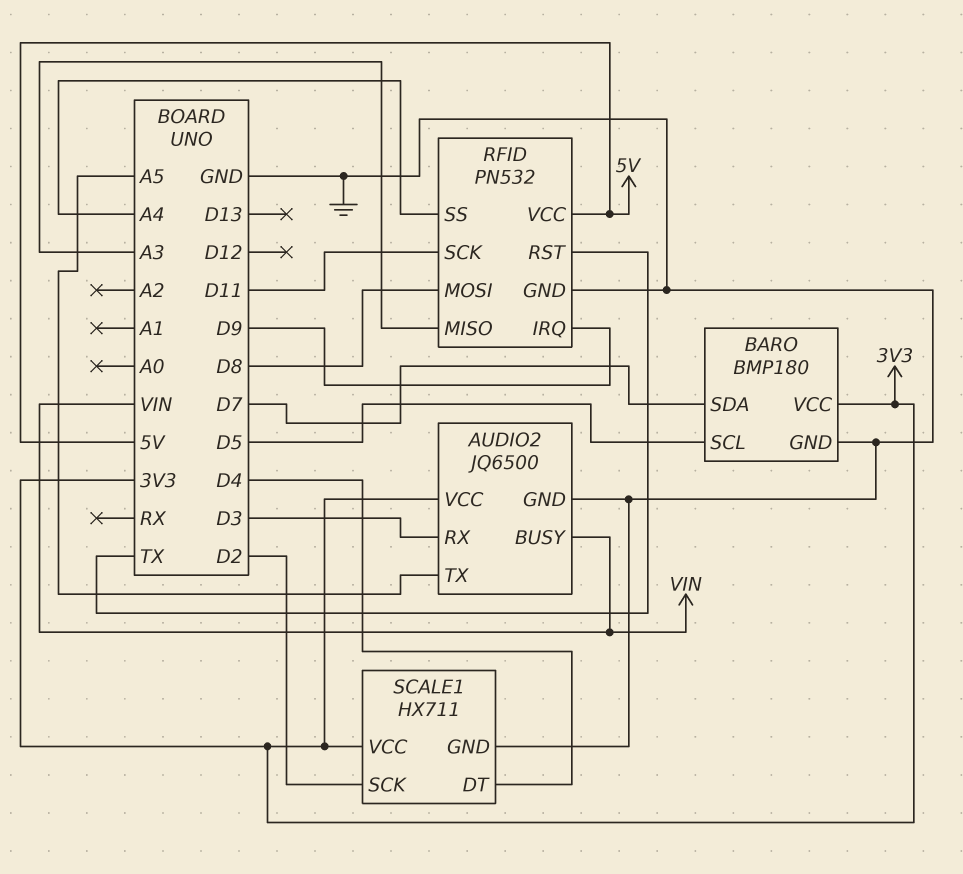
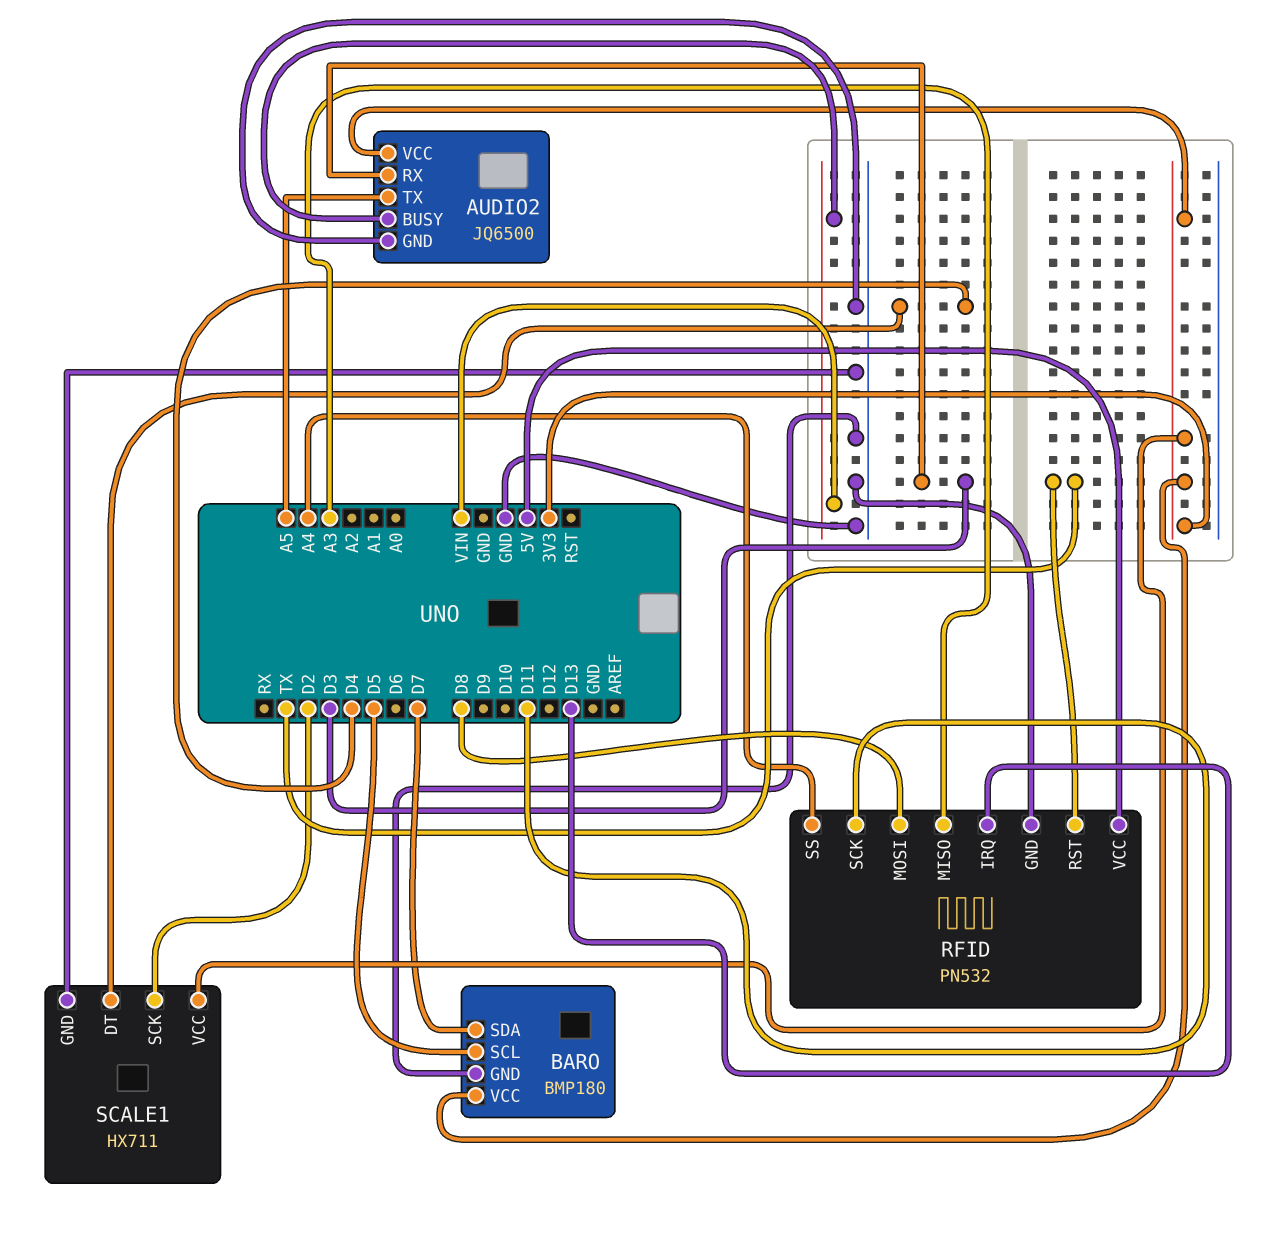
RFID pin IRQ: D9 -> D13

